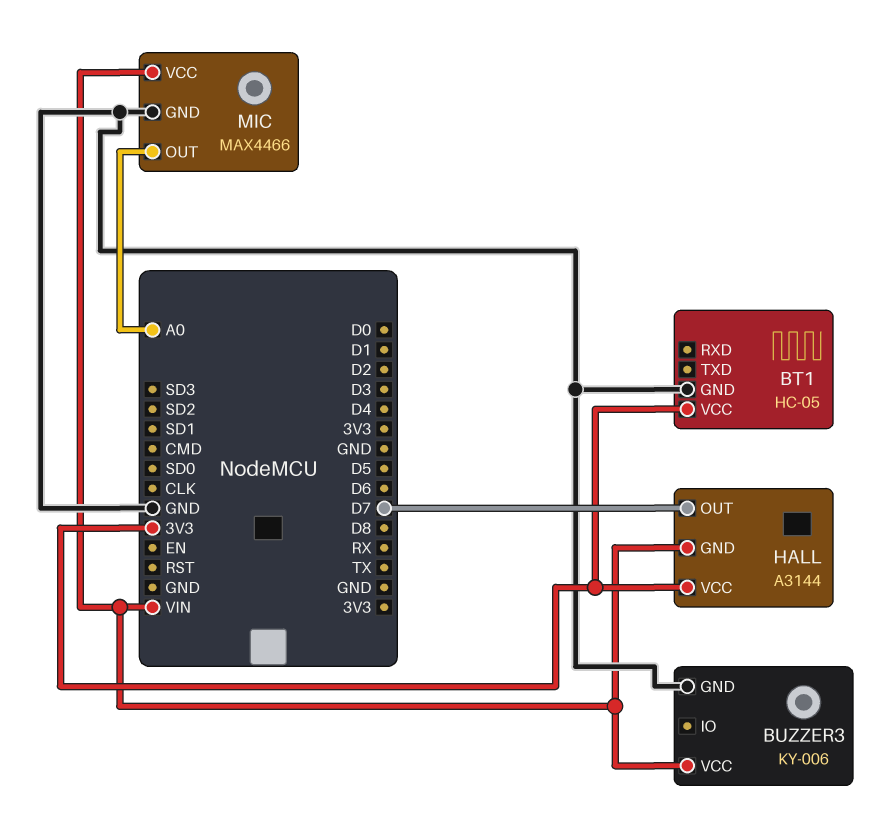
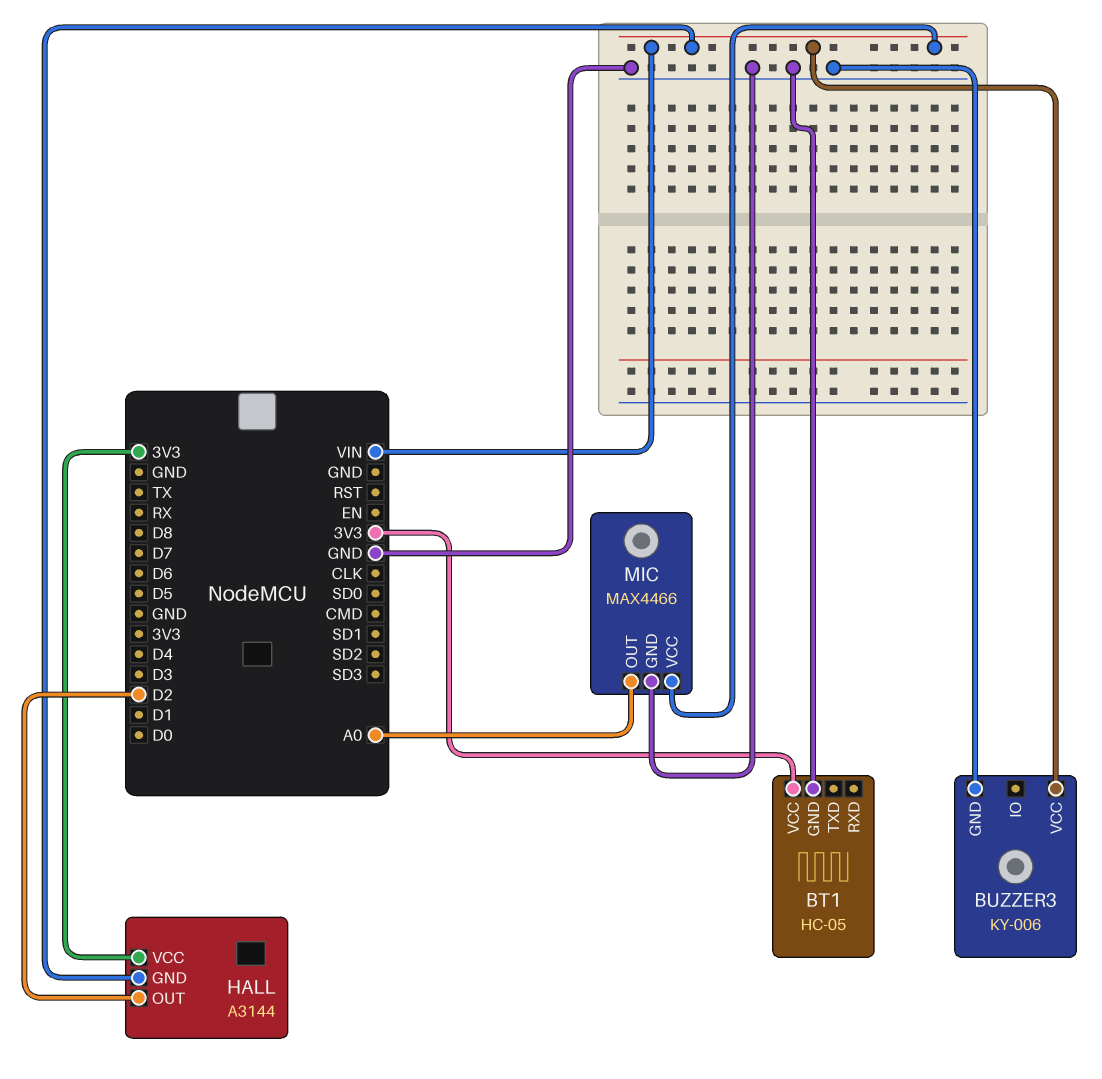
HALL pin OUT: D7 -> D2

